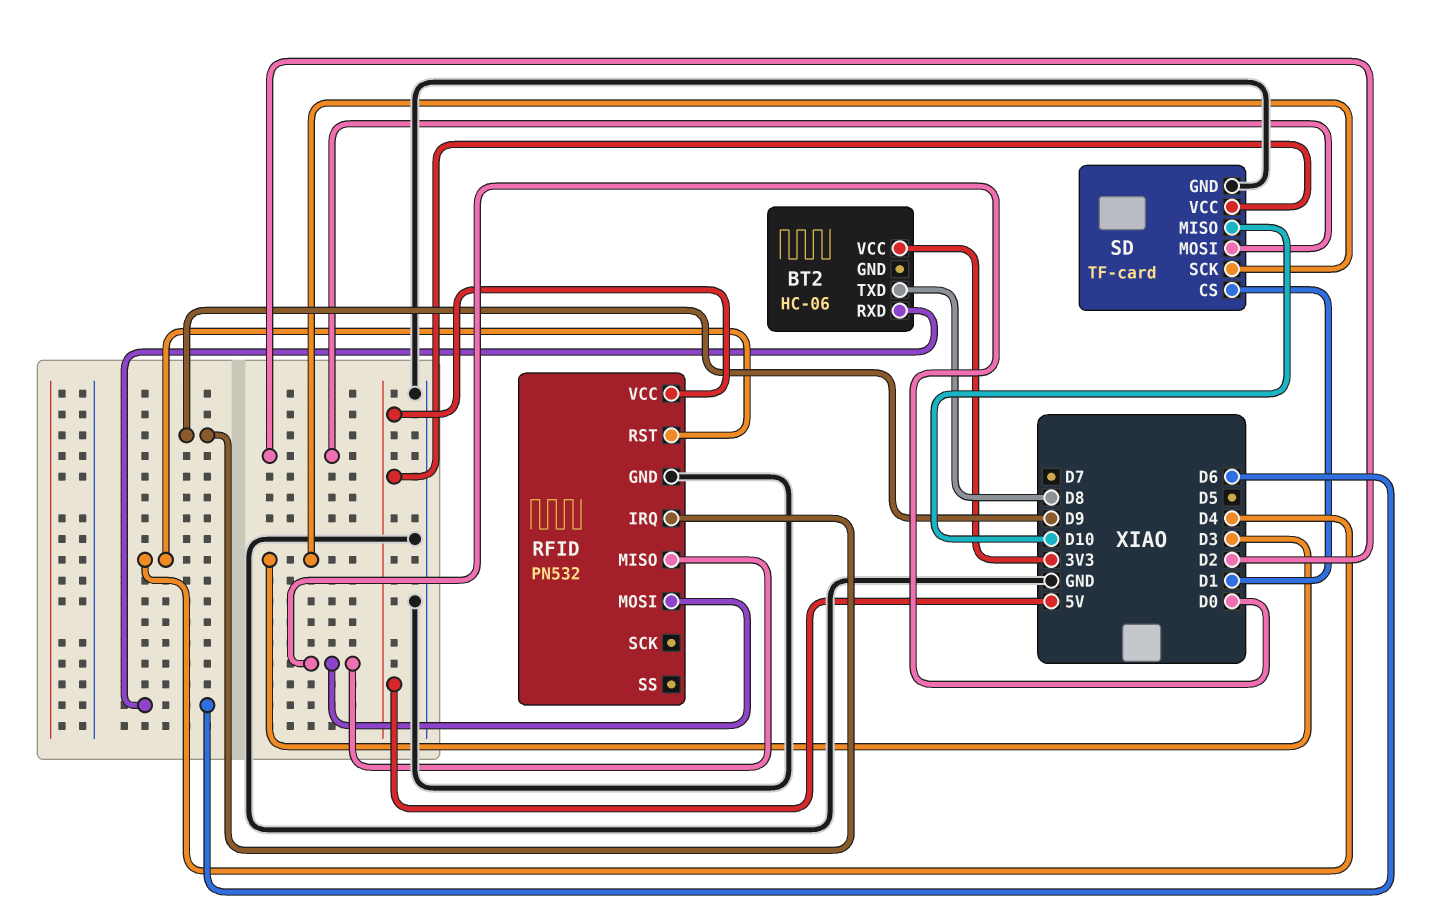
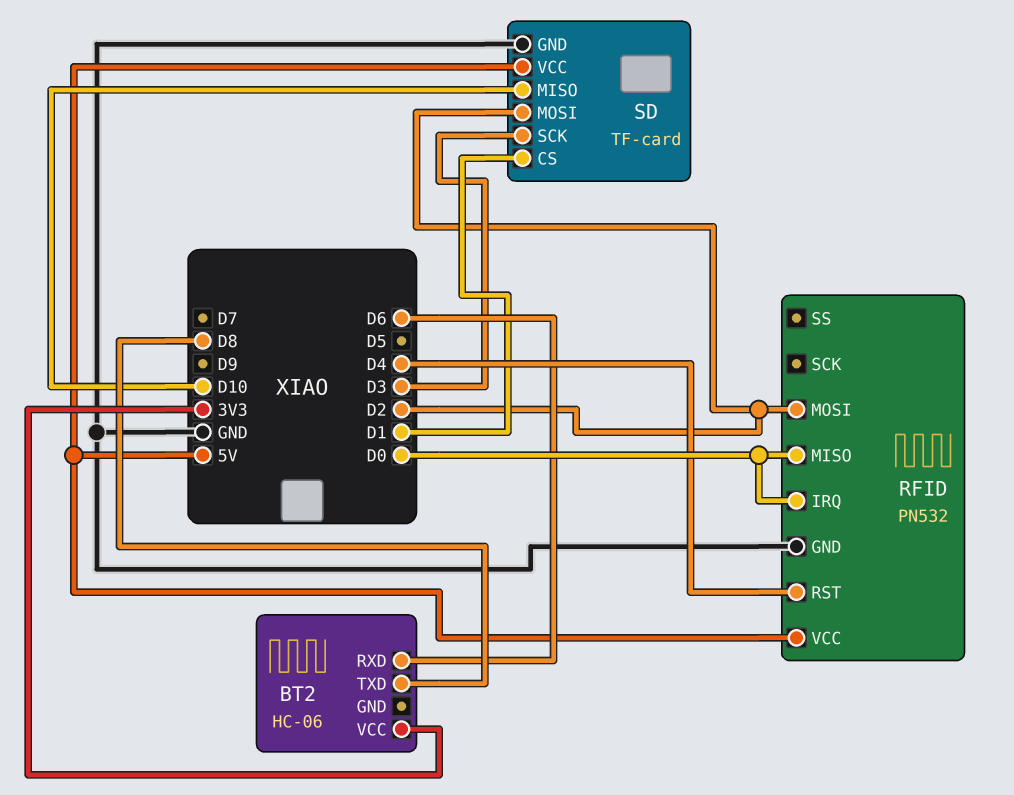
RFID pin IRQ: D9 -> D0
RFID pin MOSI: D0 -> D2

